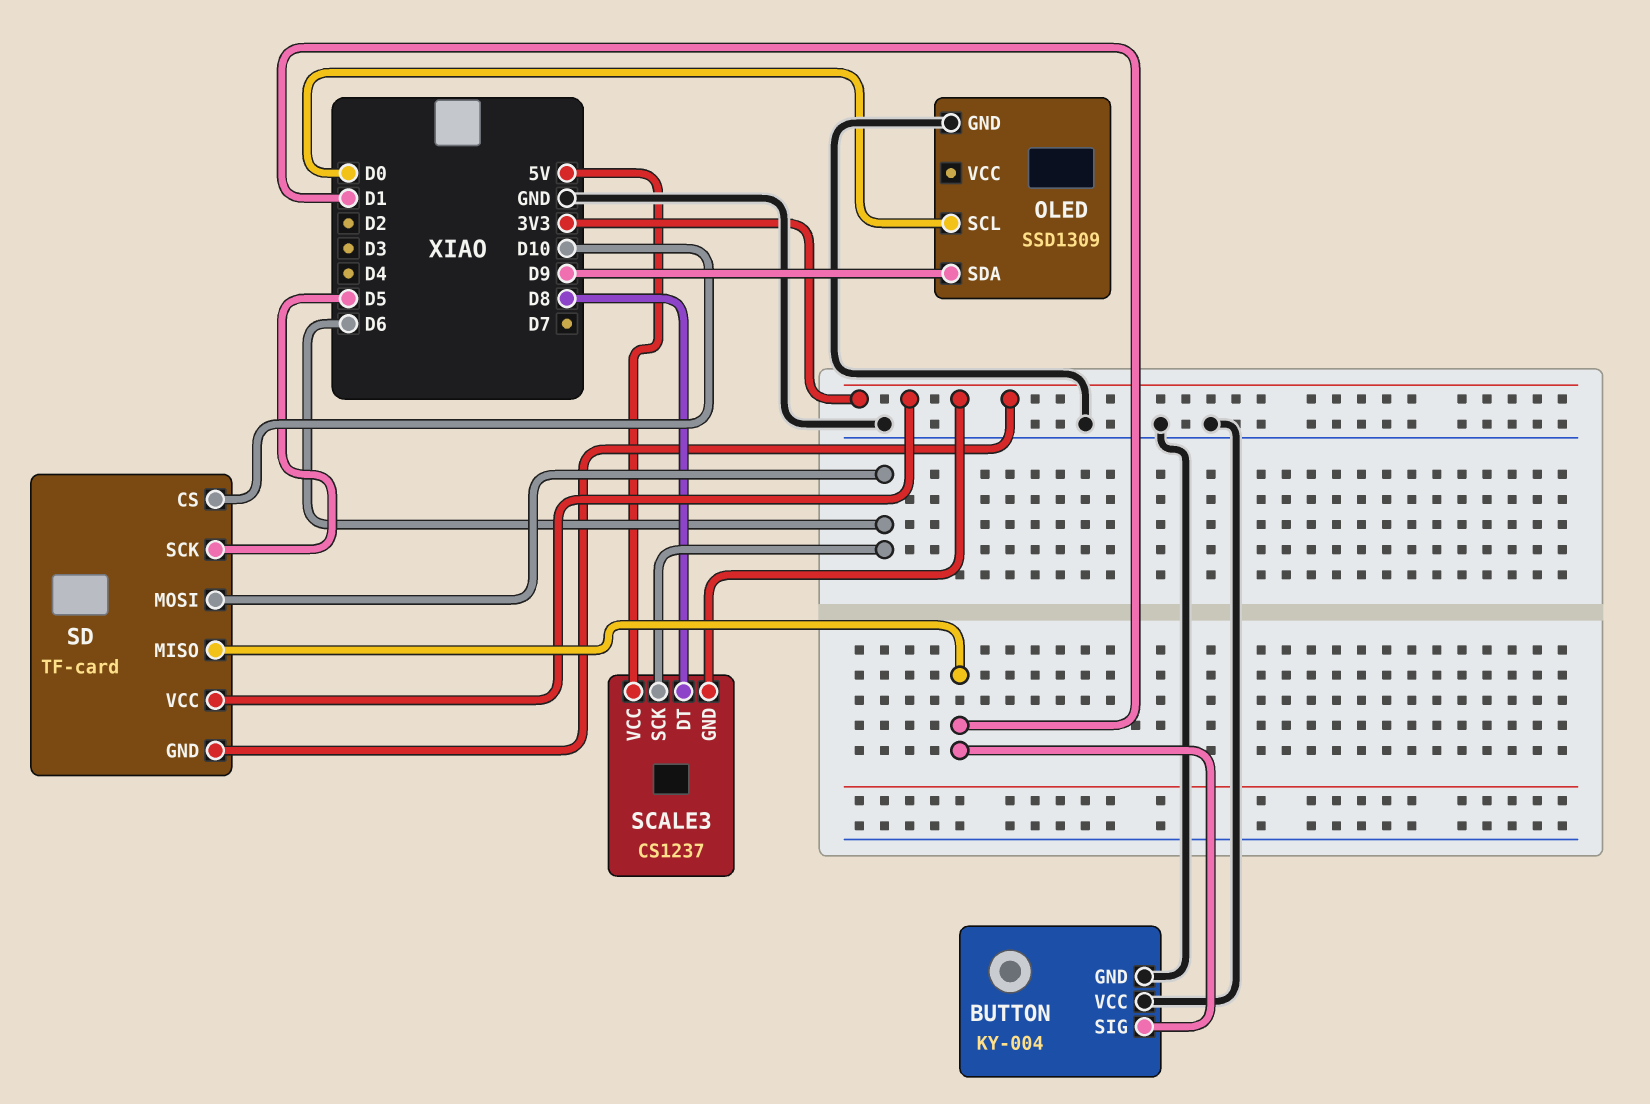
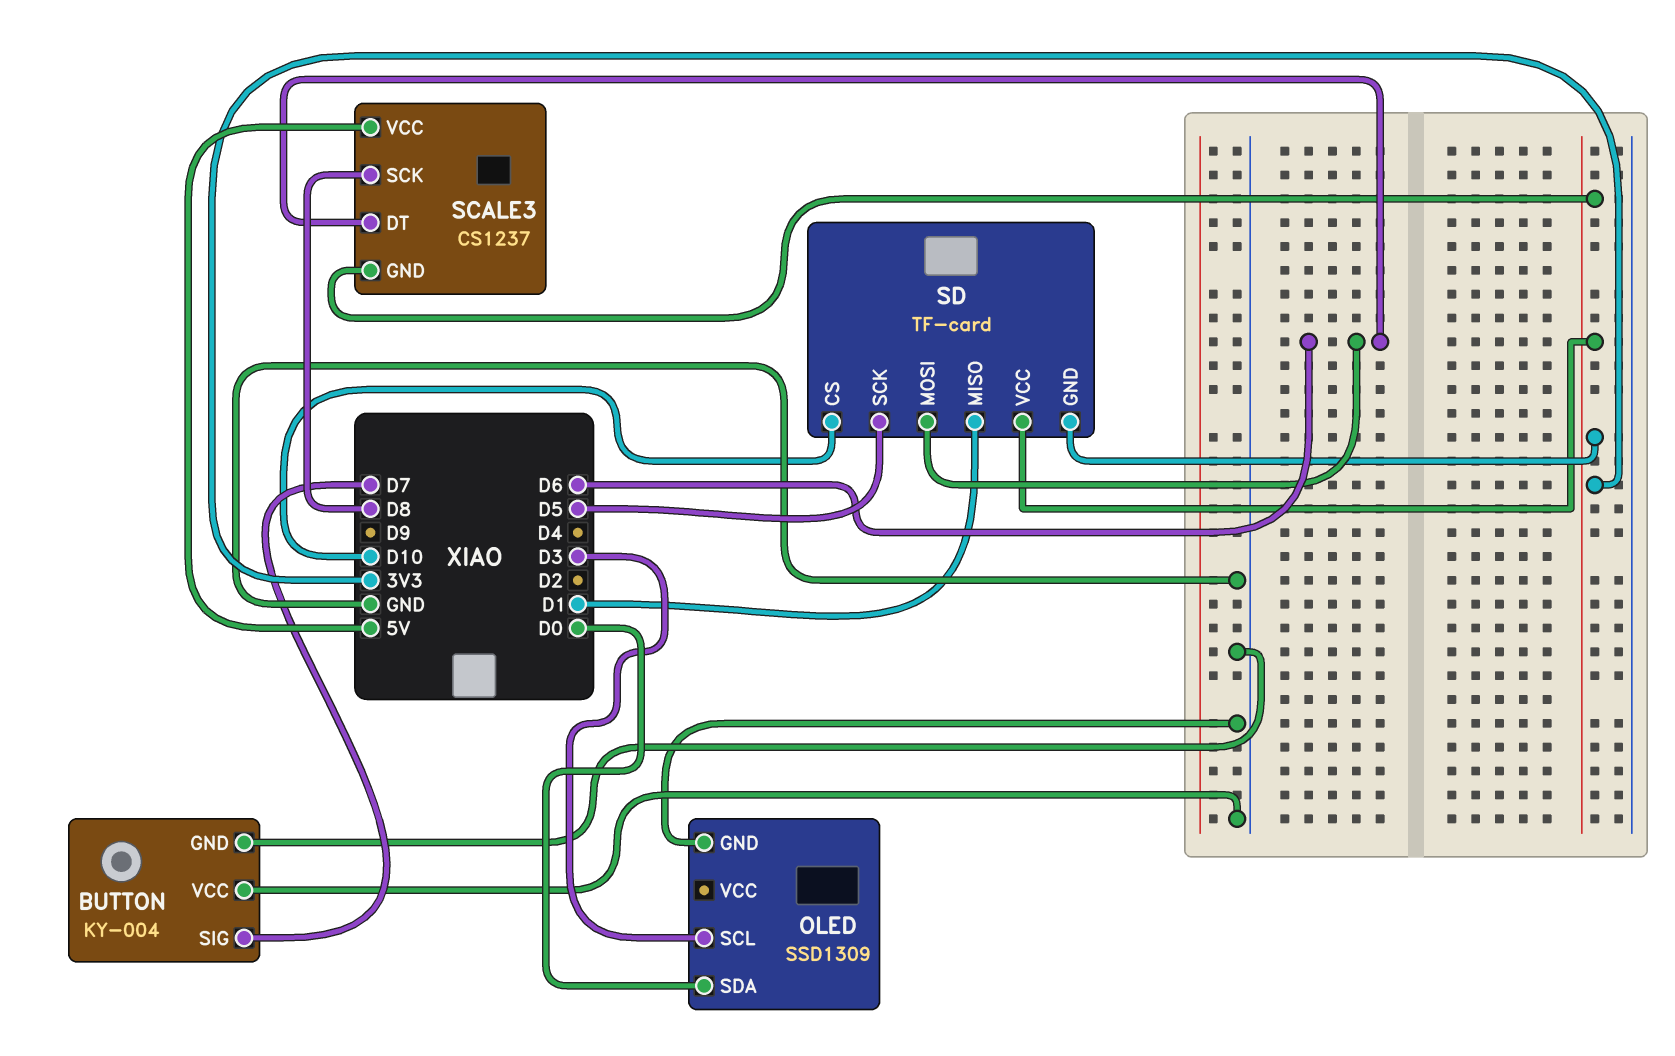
BUTTON pin SIG: D1 -> D7
OLED pin SCL: D0 -> D3
OLED pin SDA: D9 -> D0
SCALE3 pin DT: D8 -> D6
SCALE3 pin SCK: D6 -> D8

